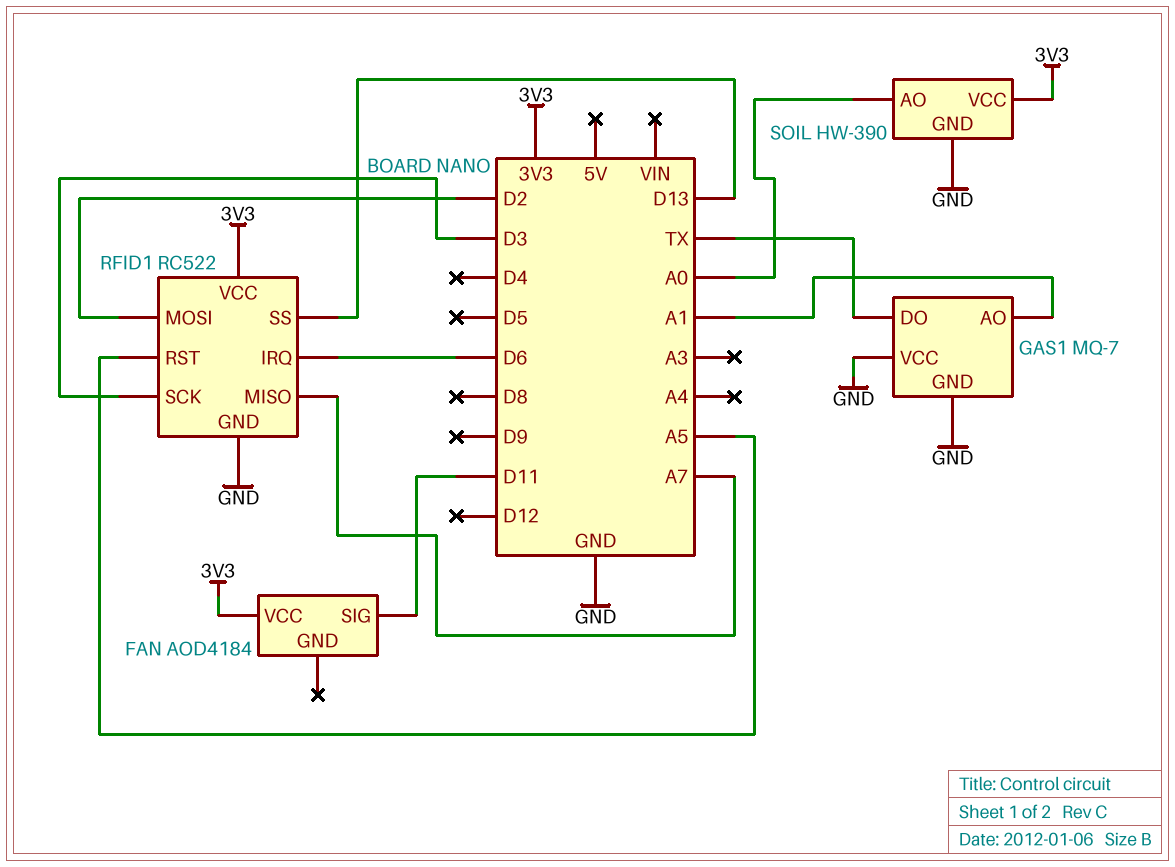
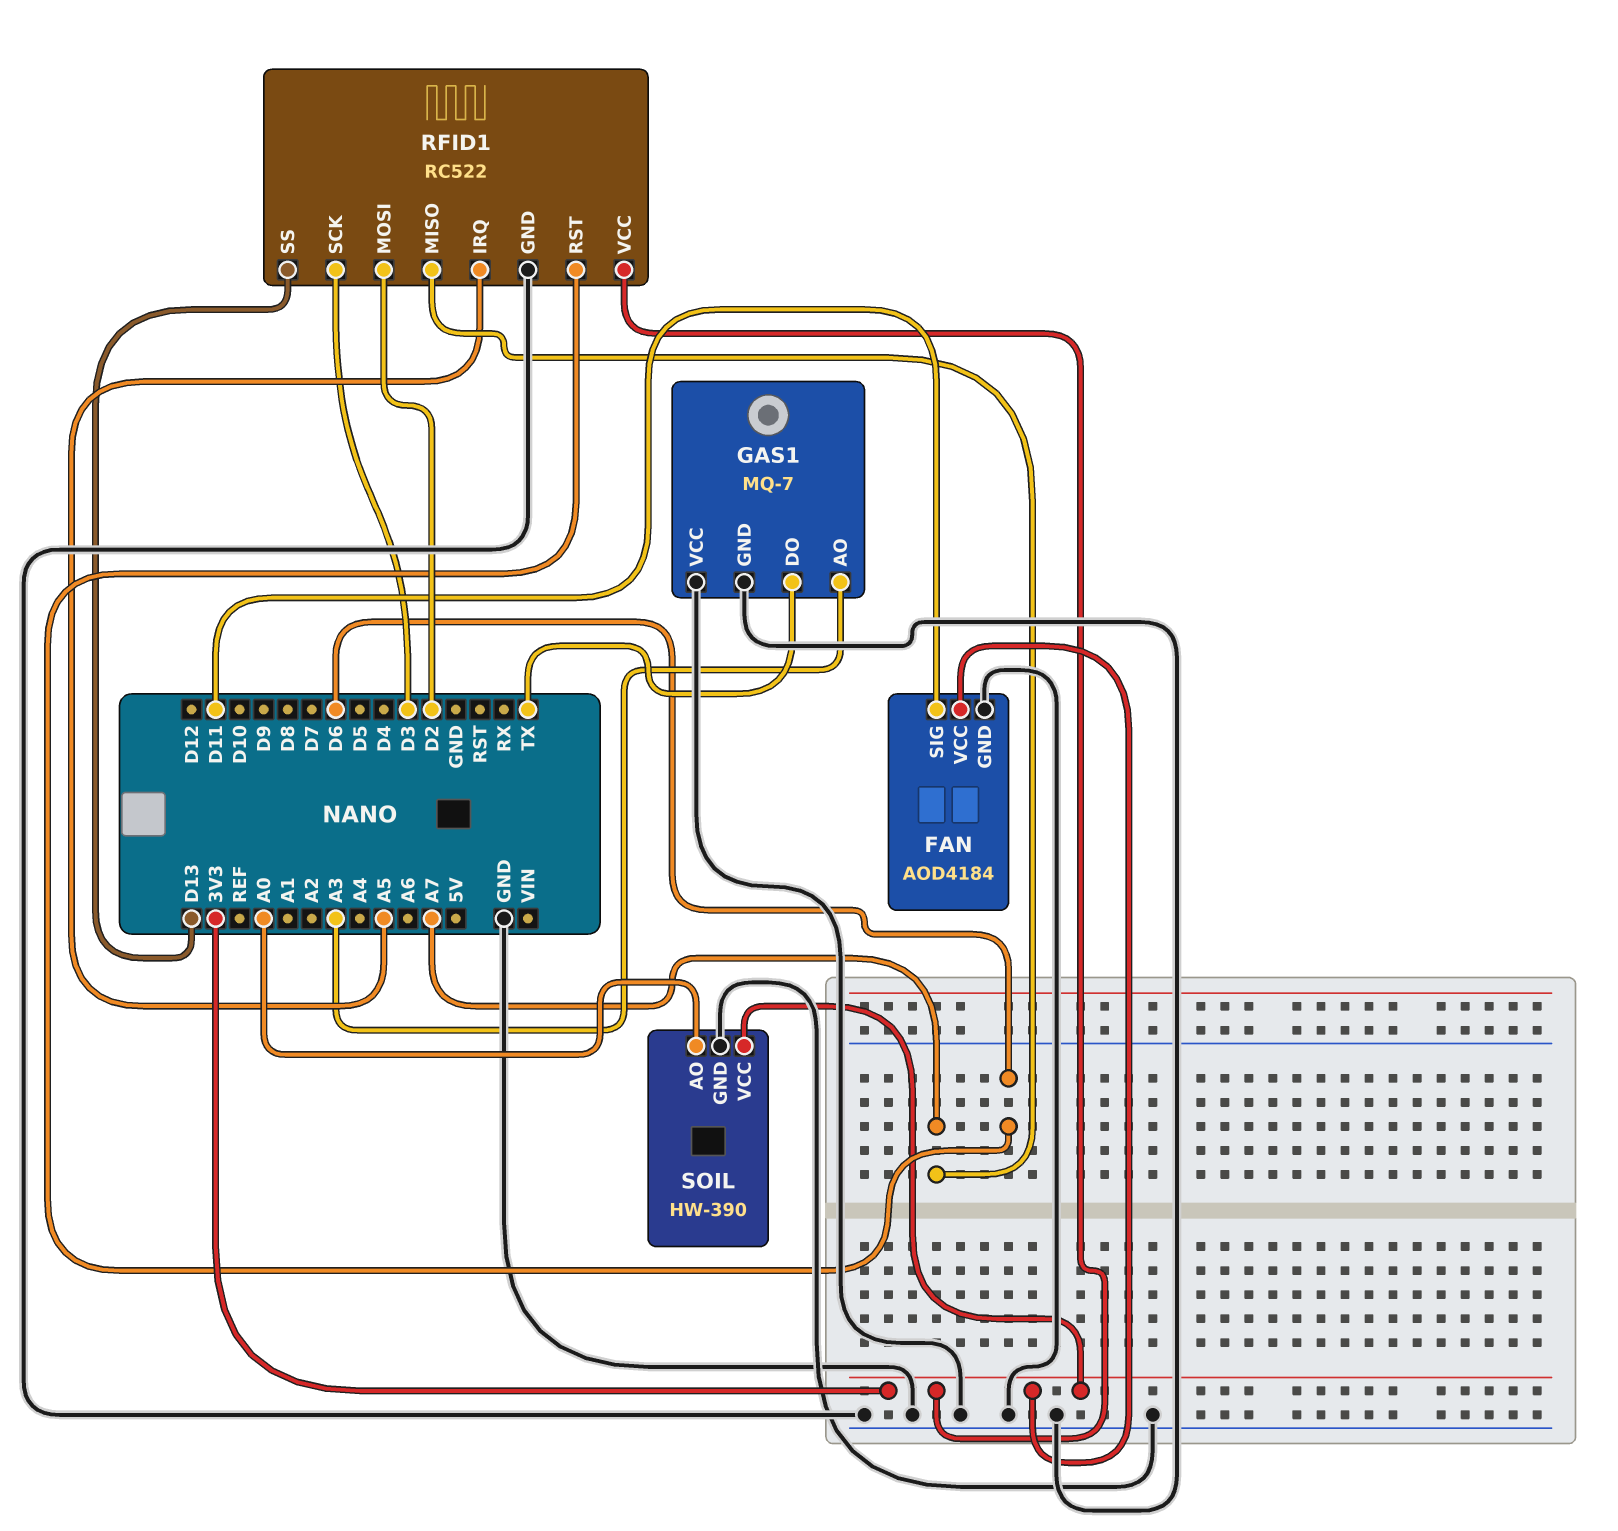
FAN pin GND: none -> GND
GAS1 pin AO: A1 -> A3
RFID1 pin IRQ: D6 -> A5
RFID1 pin RST: A5 -> D6

